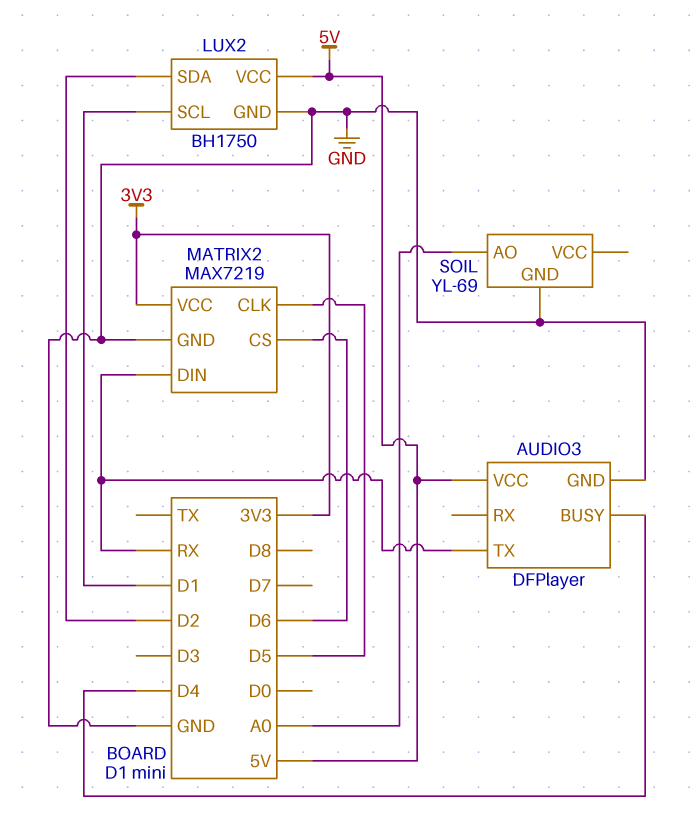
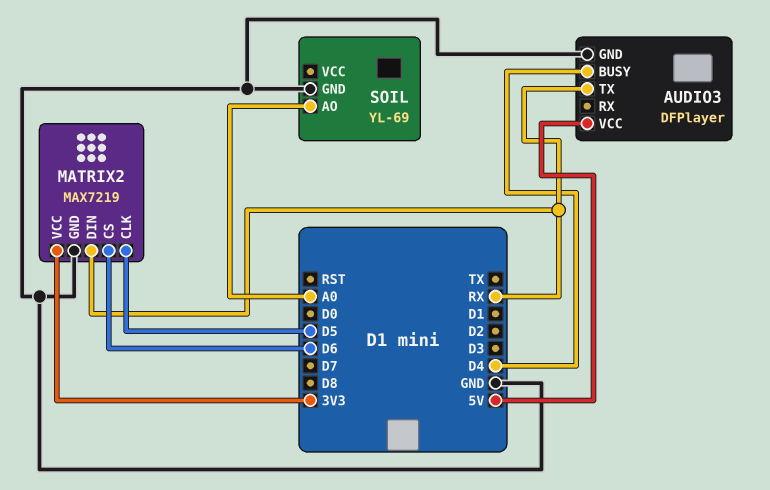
LUX2: BH1750 -> none
LUX2 pin GND: GND -> none
LUX2 pin SCL: D1 -> none
LUX2 pin SDA: D2 -> none
LUX2 pin VCC: 5V -> none

